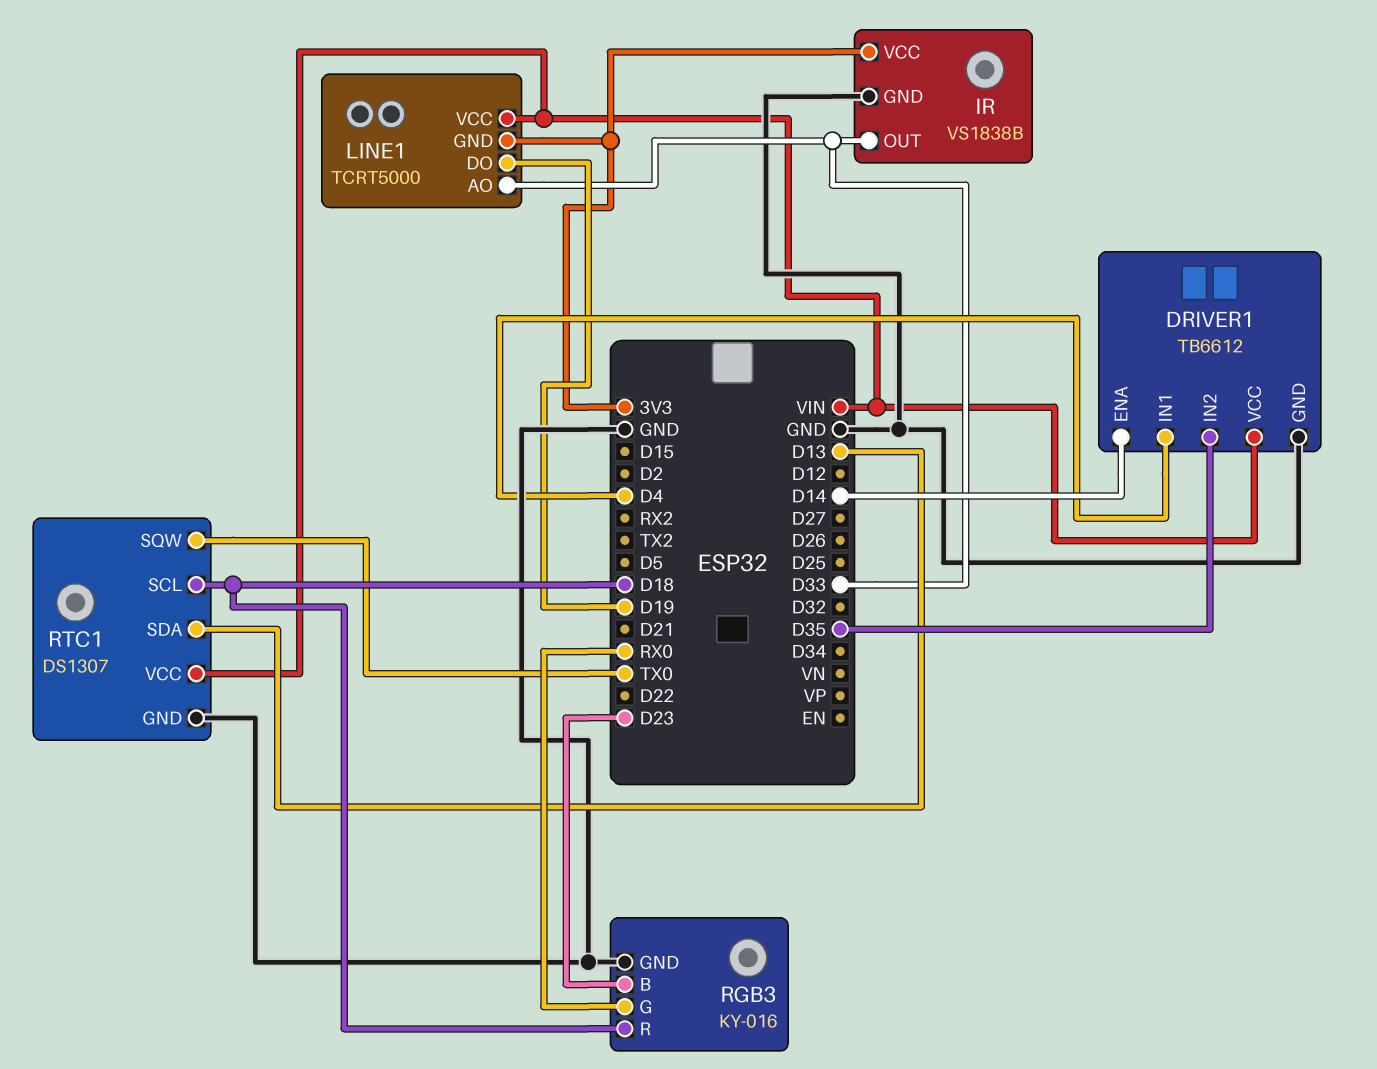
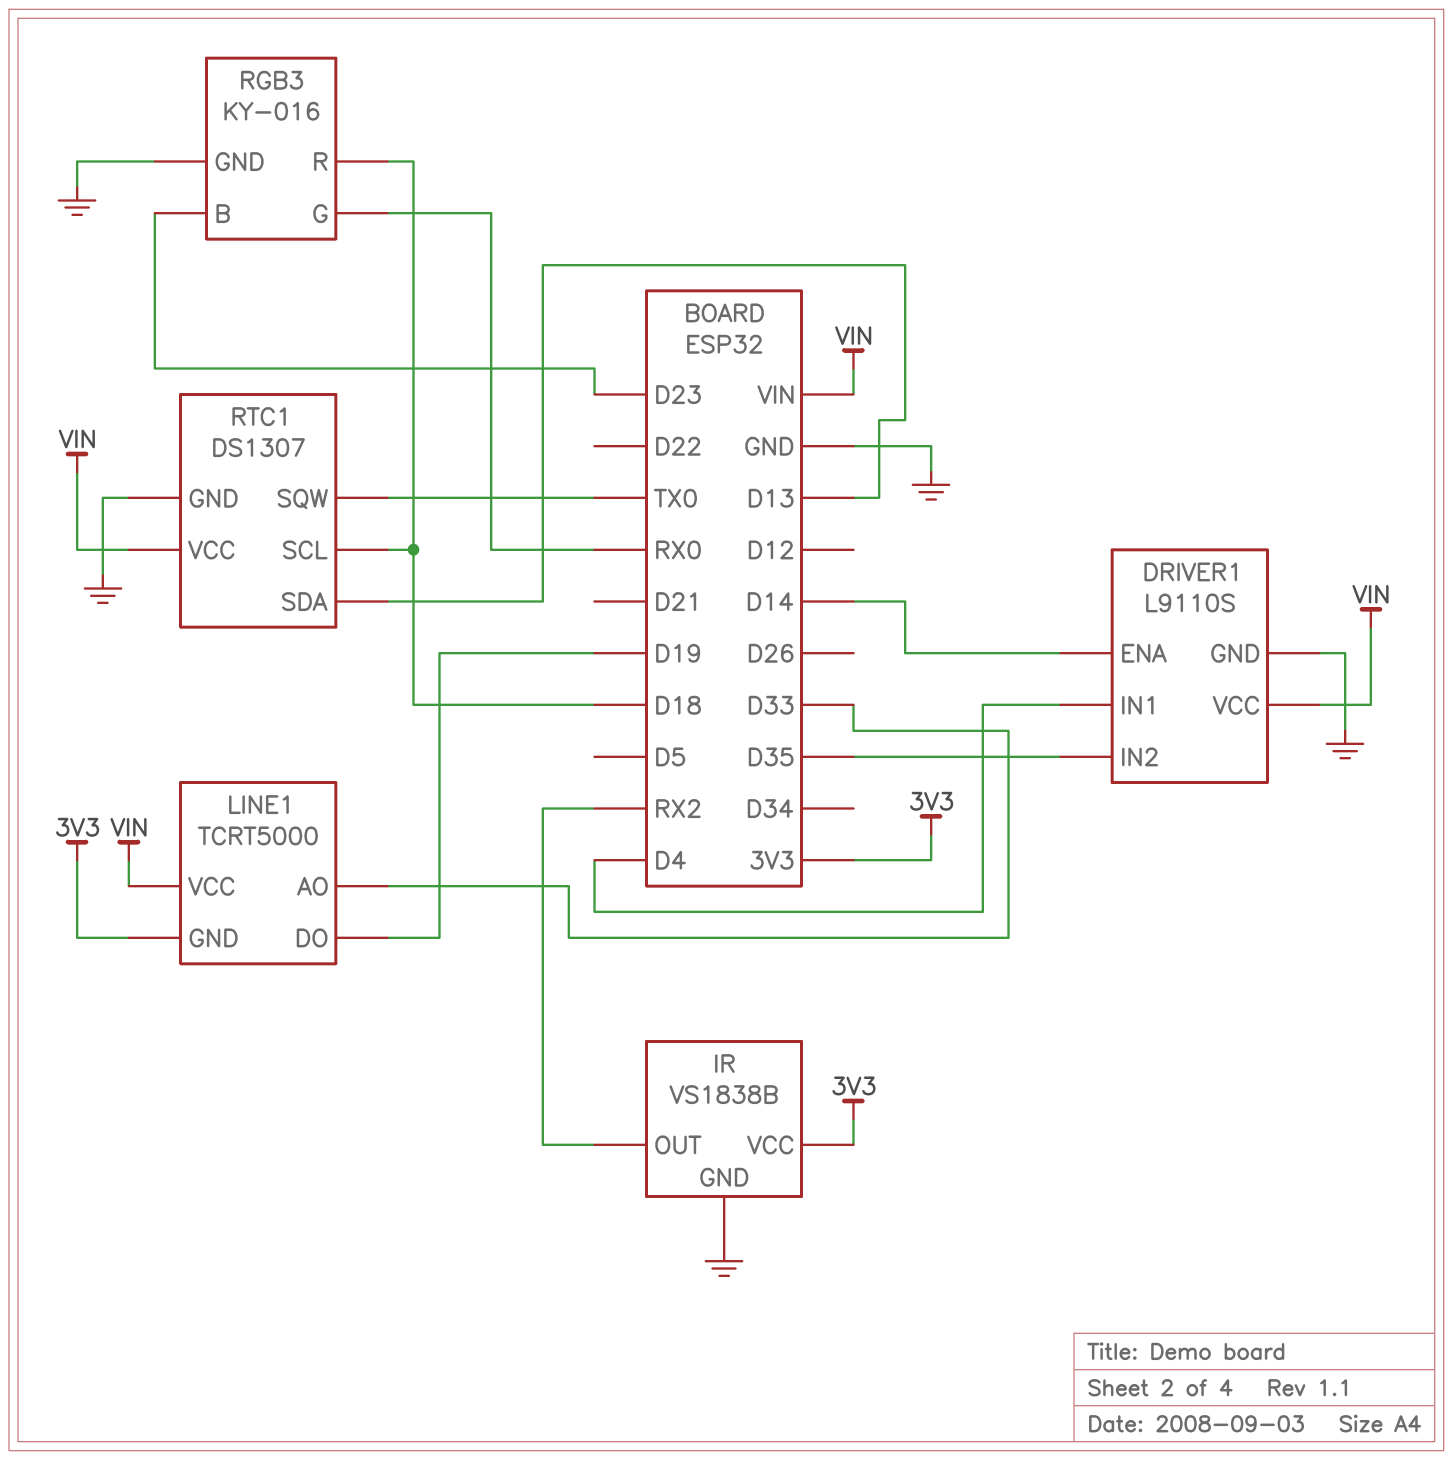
DRIVER1: TB6612 -> L9110S
IR pin OUT: D33 -> RX2

